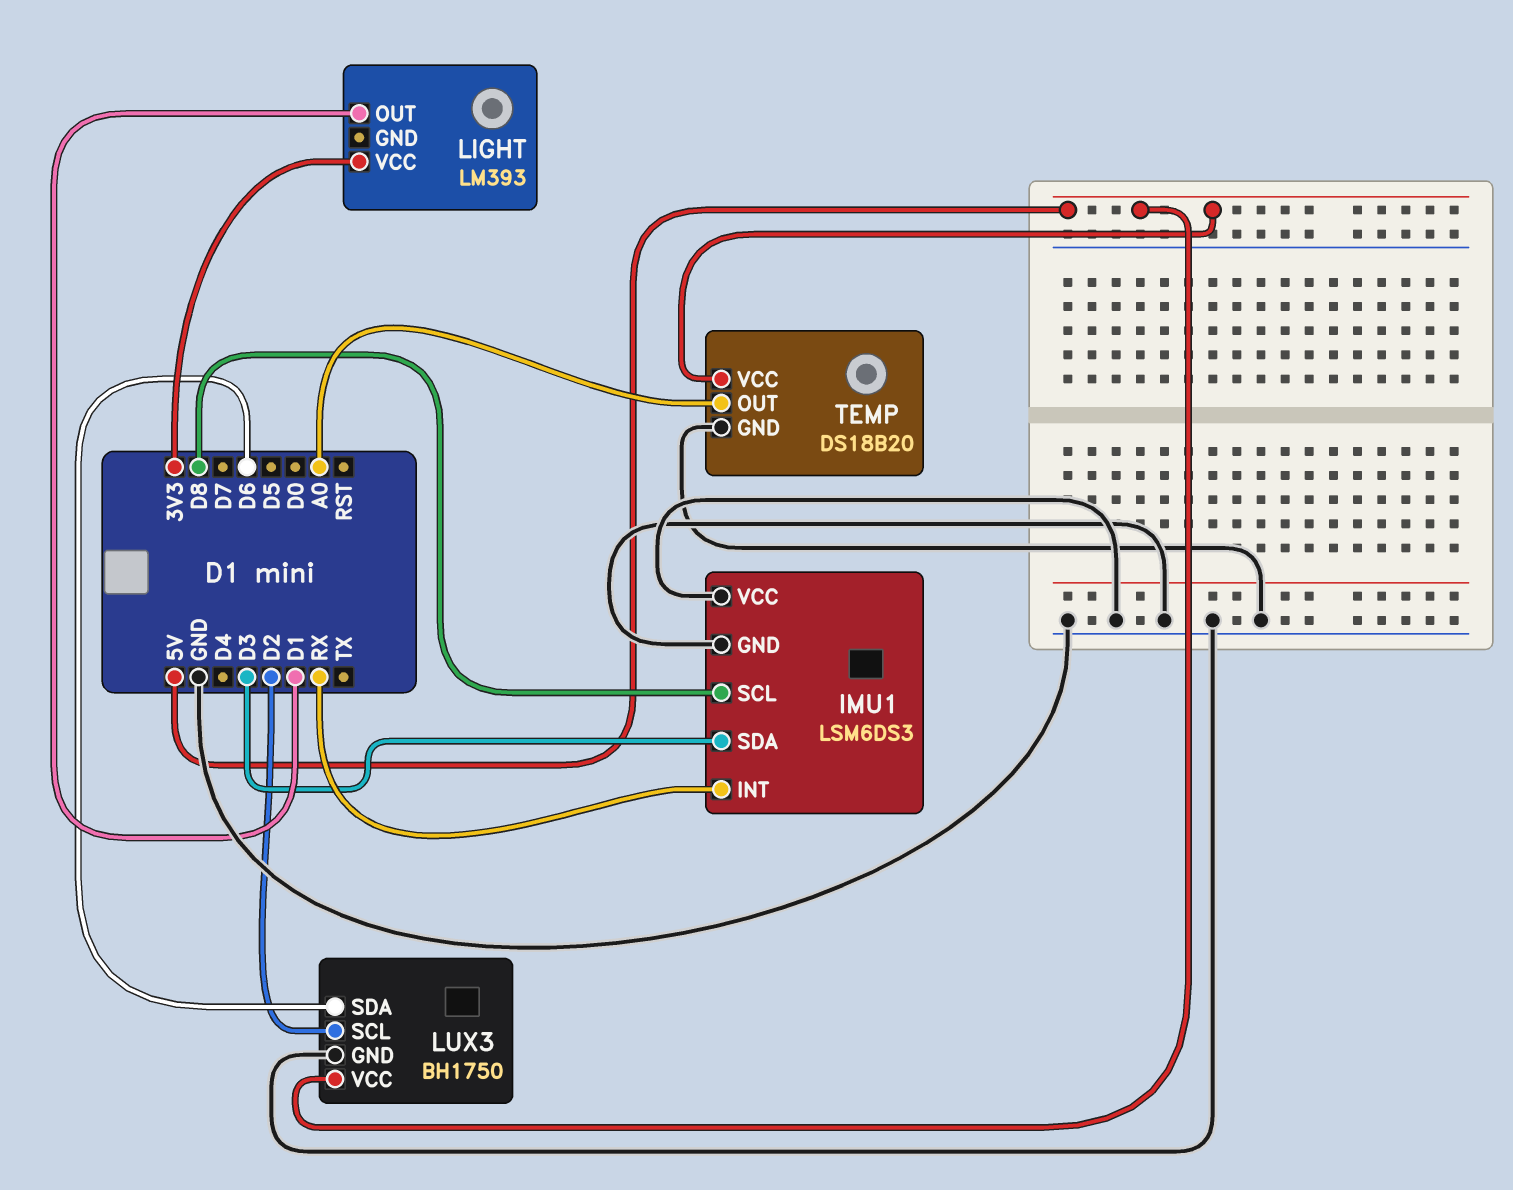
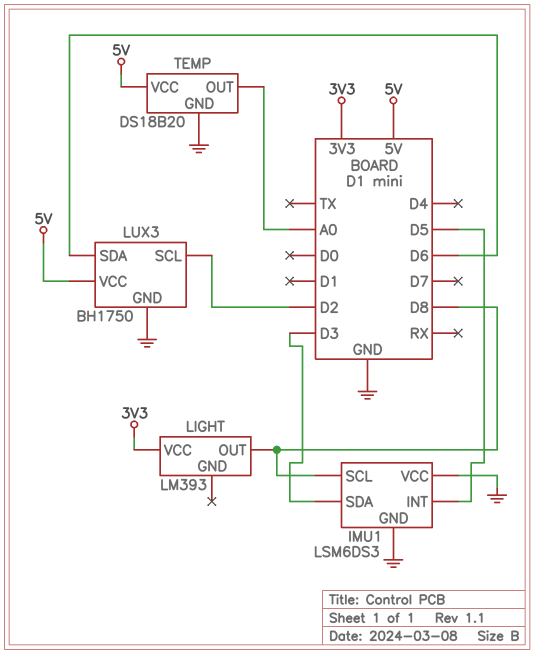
IMU1 pin INT: RX -> D5
LIGHT pin OUT: D1 -> D8

